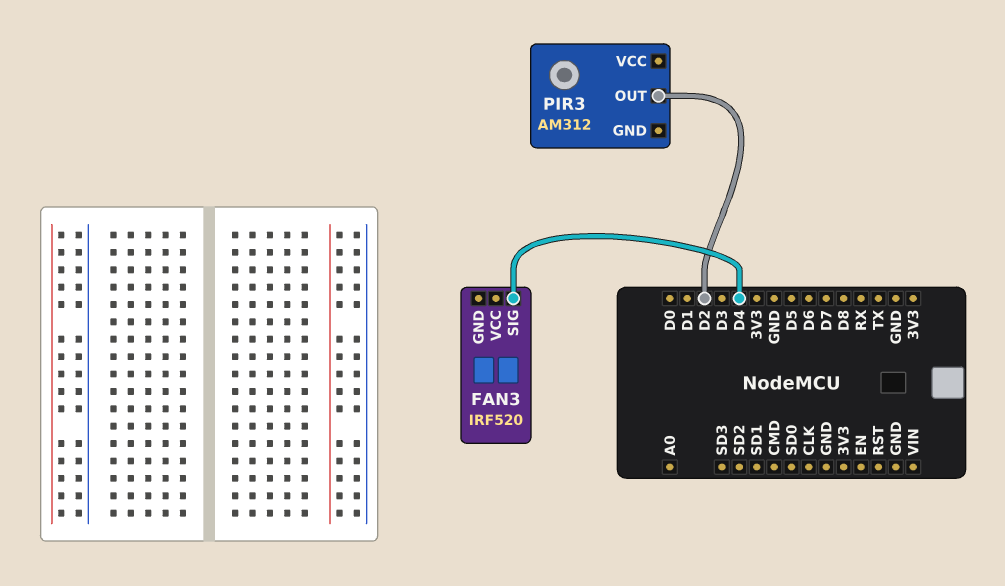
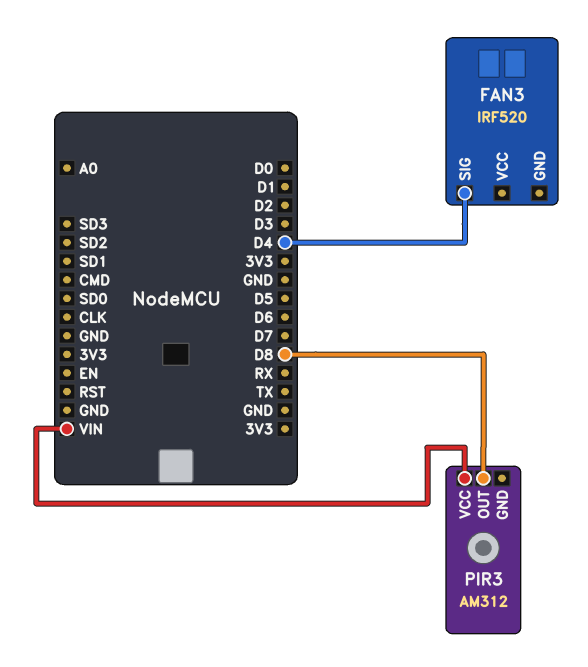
PIR3 pin OUT: D2 -> D8
PIR3 pin VCC: none -> VIN

